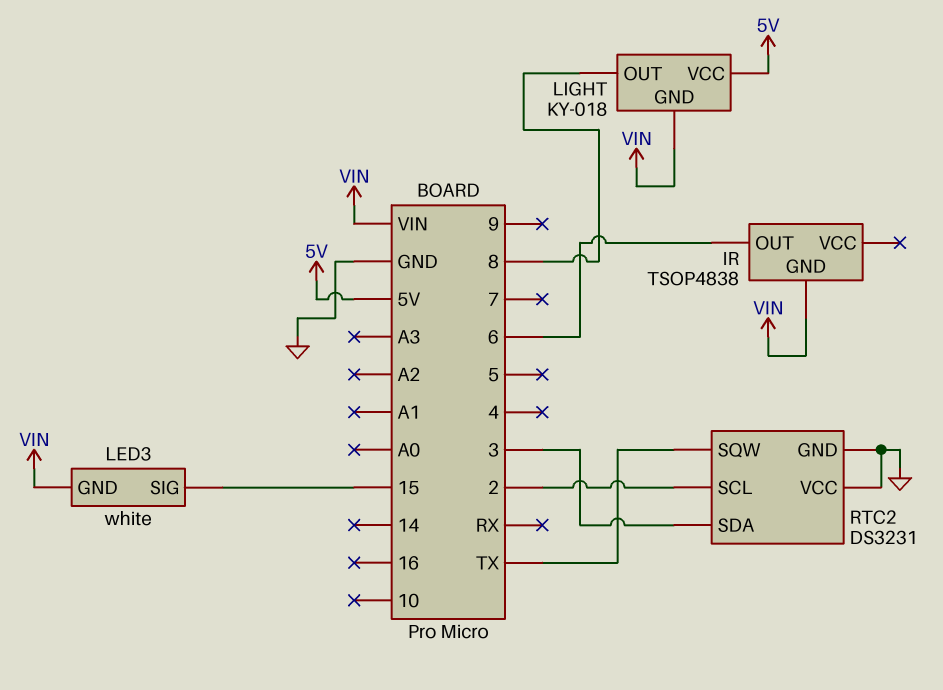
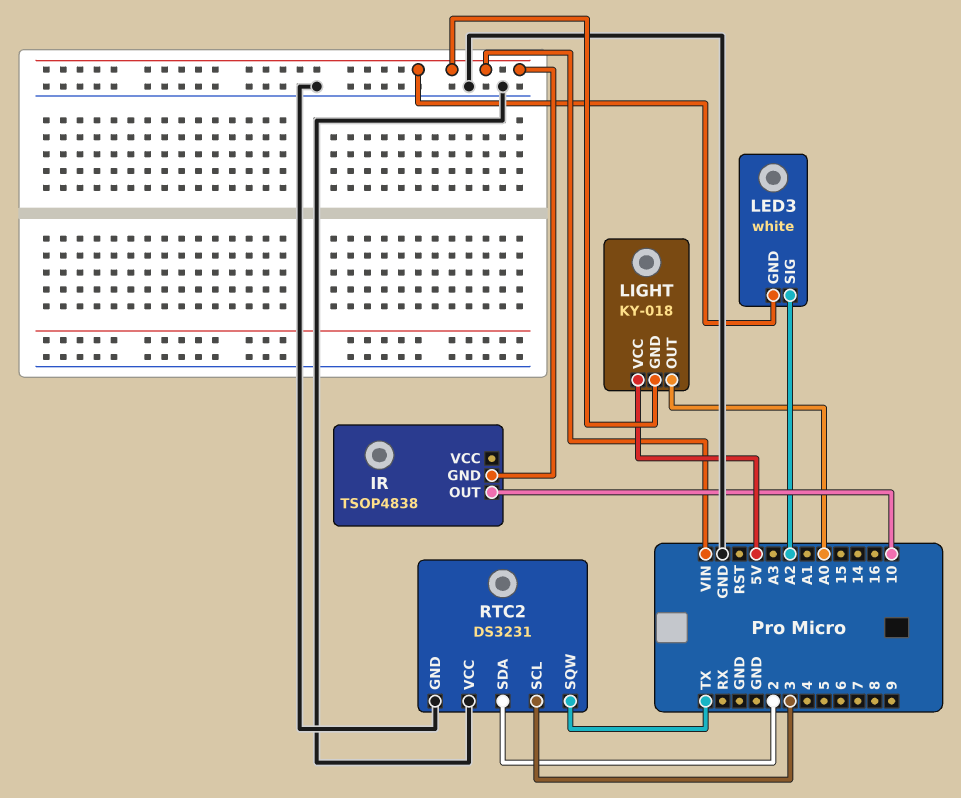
IR pin OUT: 6 -> 10
LED3 pin SIG: 15 -> A2
LIGHT pin OUT: 8 -> A0
RTC2 pin SCL: 2 -> 3
RTC2 pin SDA: 3 -> 2

